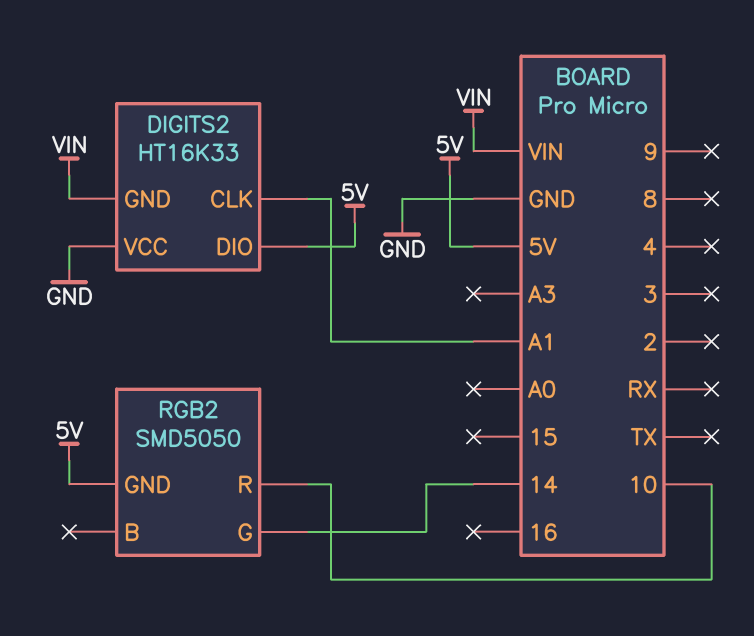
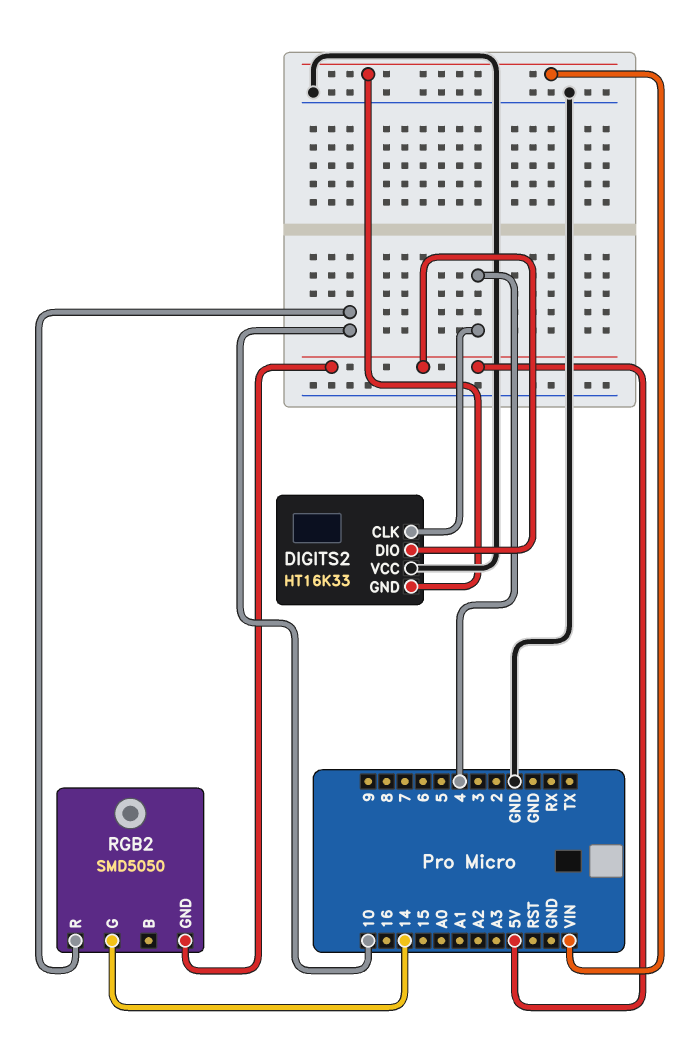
DIGITS2 pin CLK: A1 -> 4

